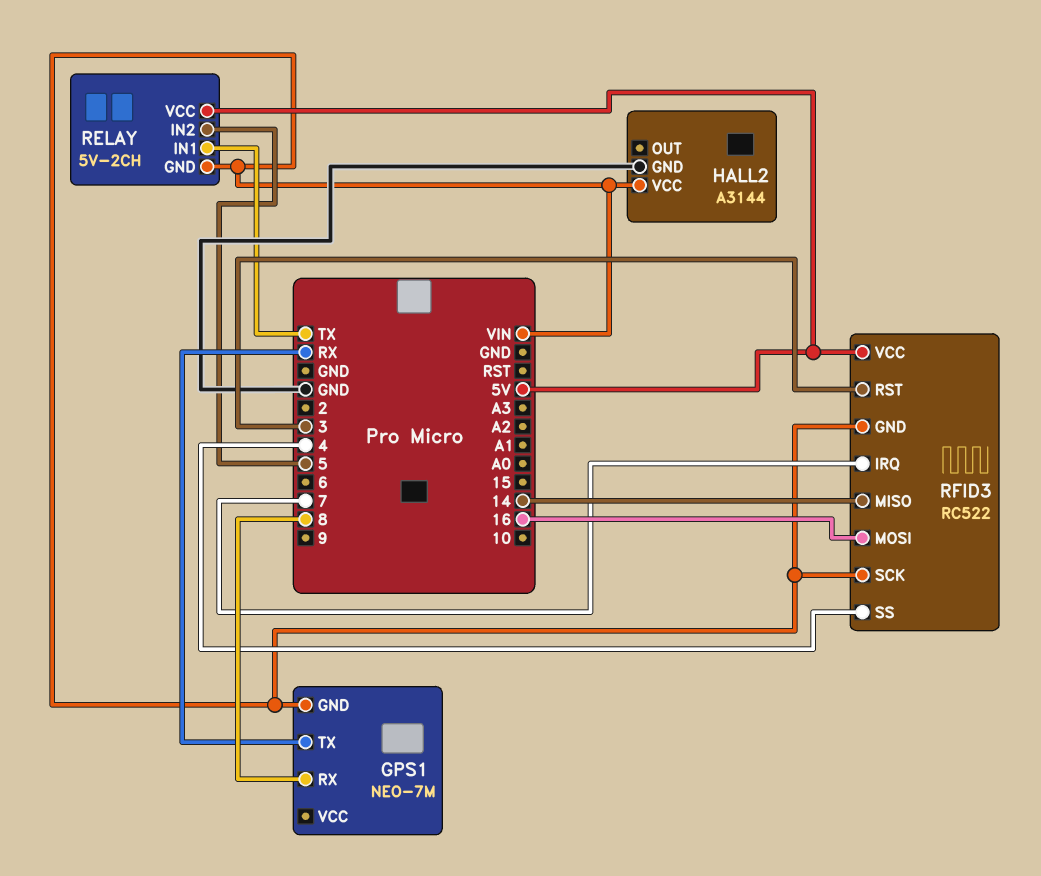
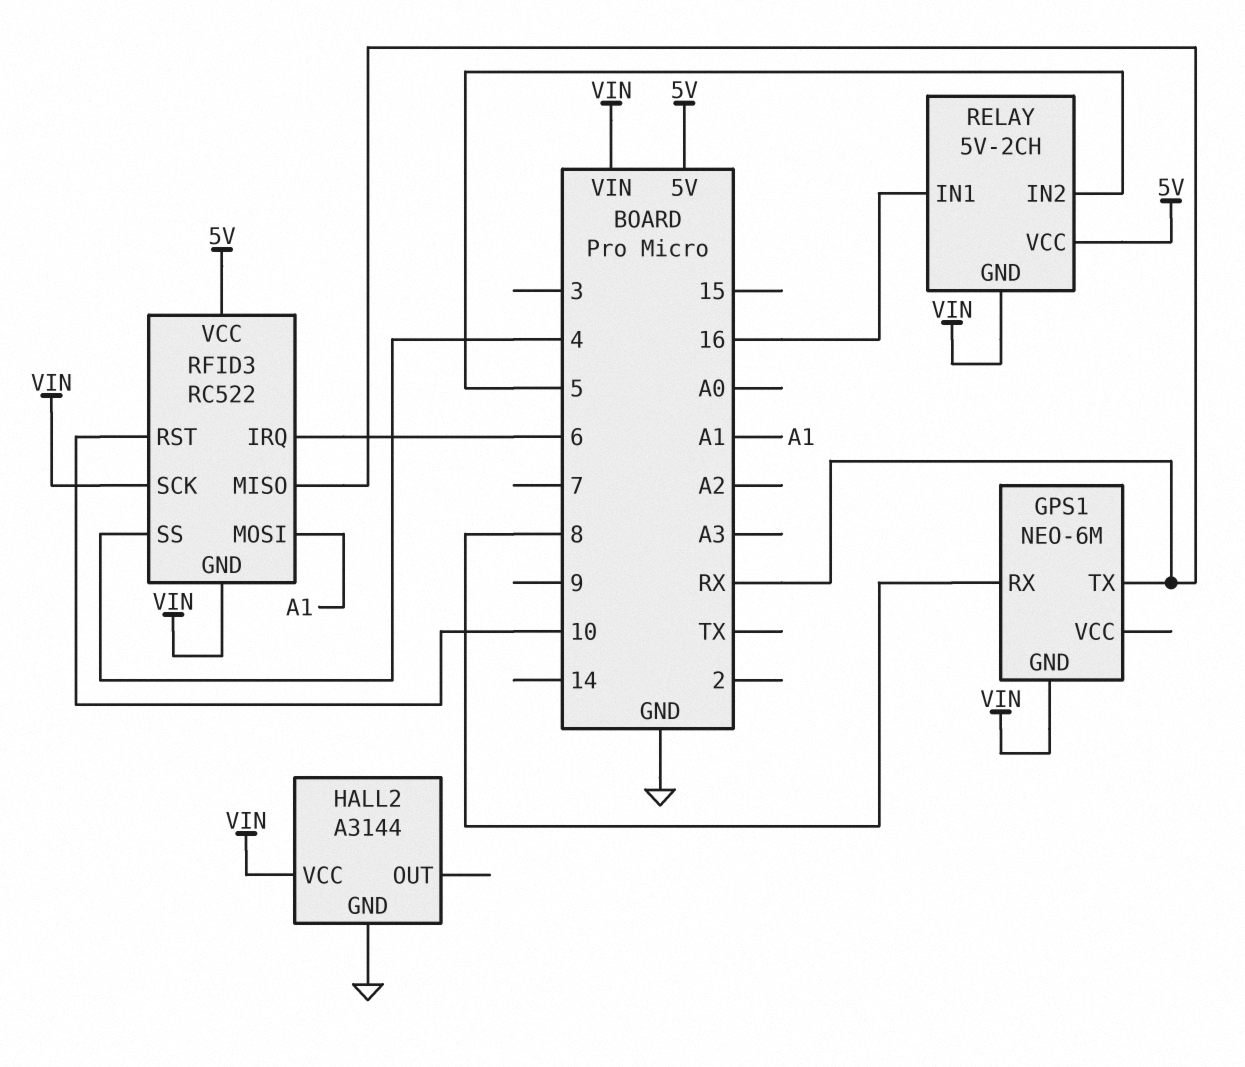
GPS1: NEO-7M -> NEO-6M
RELAY pin IN1: TX -> 16
RFID3 pin IRQ: 7 -> 6
RFID3 pin MISO: 14 -> RX
RFID3 pin MOSI: 16 -> A1
RFID3 pin RST: 3 -> 10

